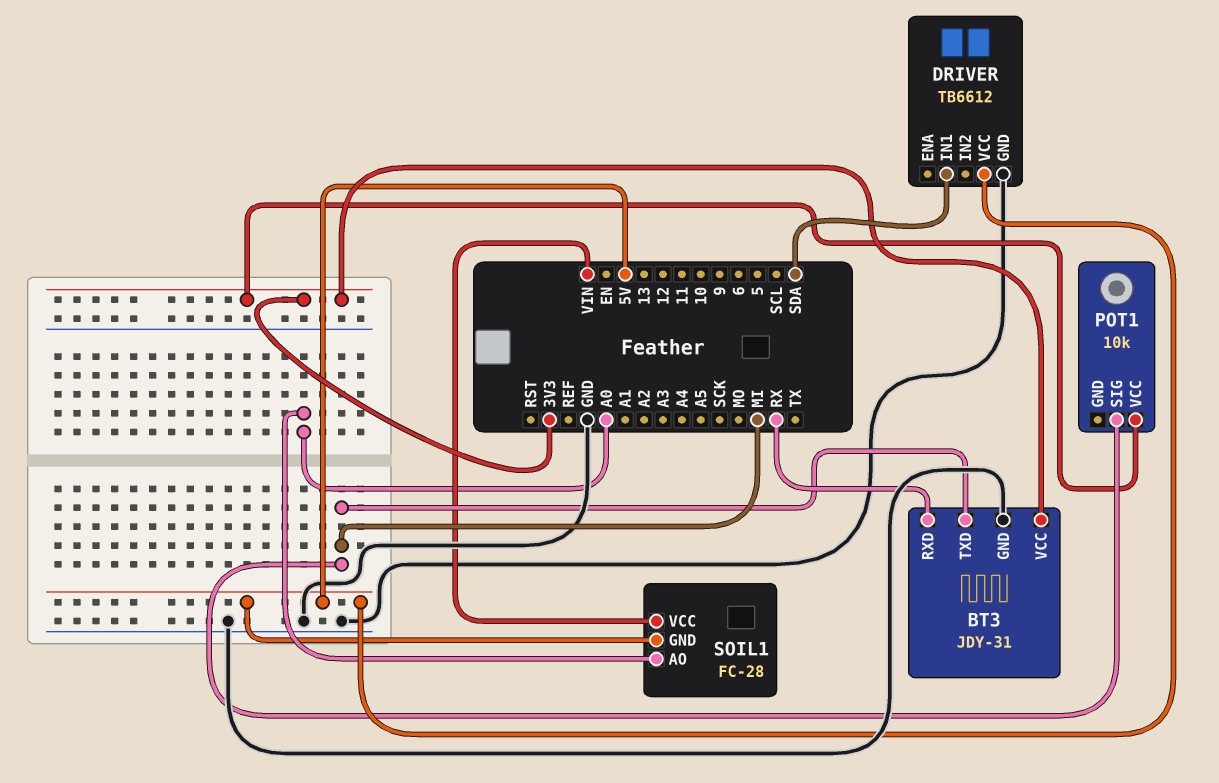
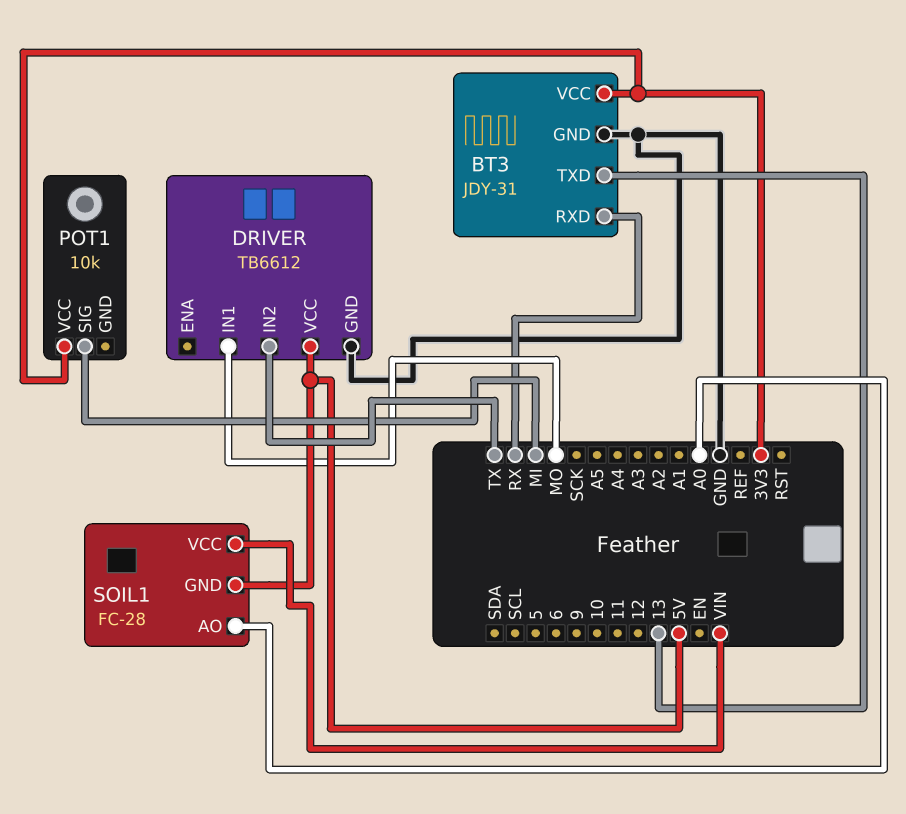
BT3 pin TXD: MI -> 13
DRIVER pin IN1: SDA -> MO
DRIVER pin IN2: none -> TX

